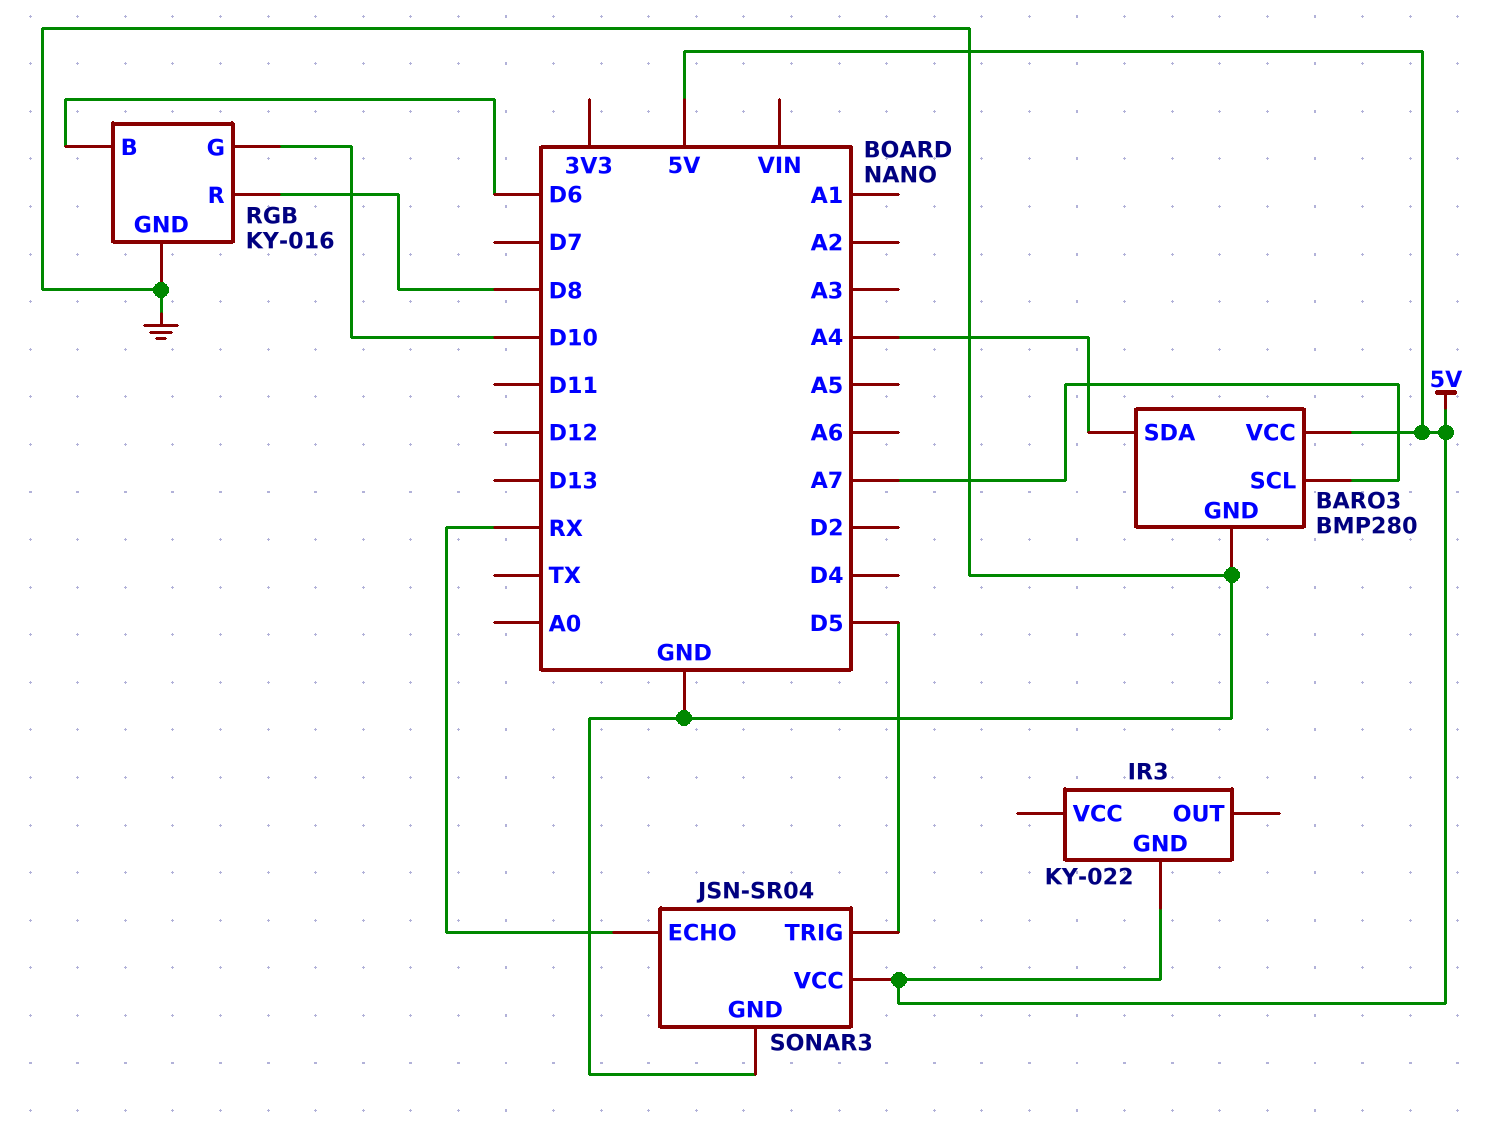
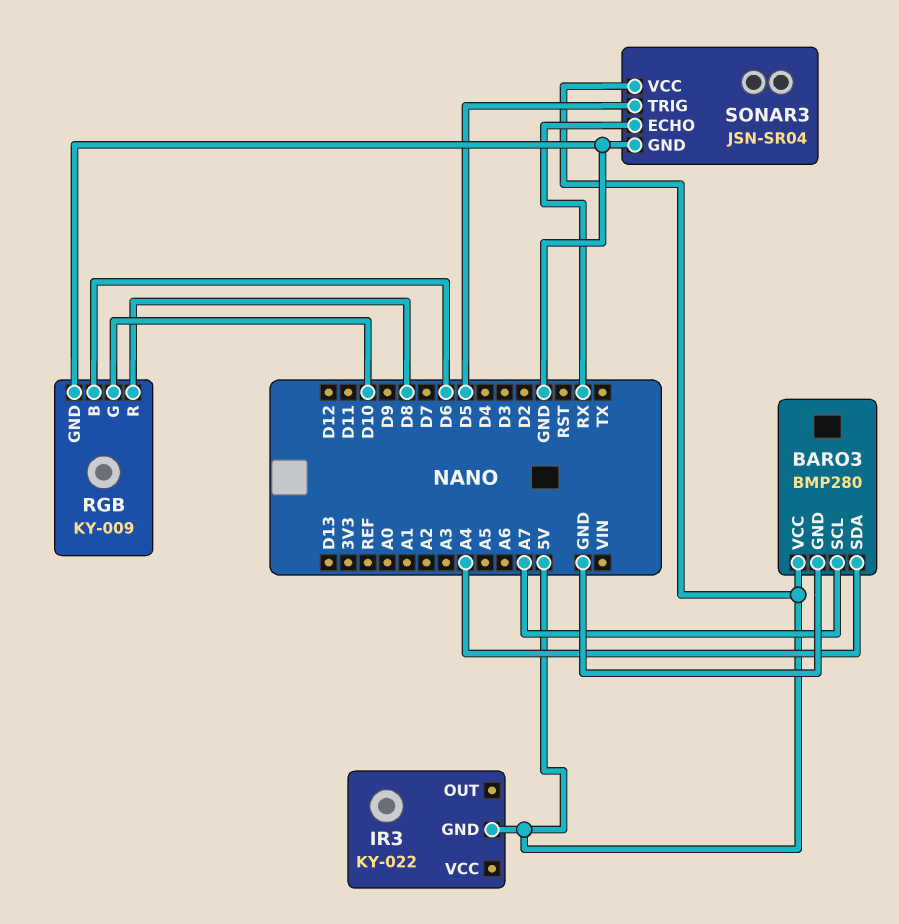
RGB: KY-016 -> KY-009

